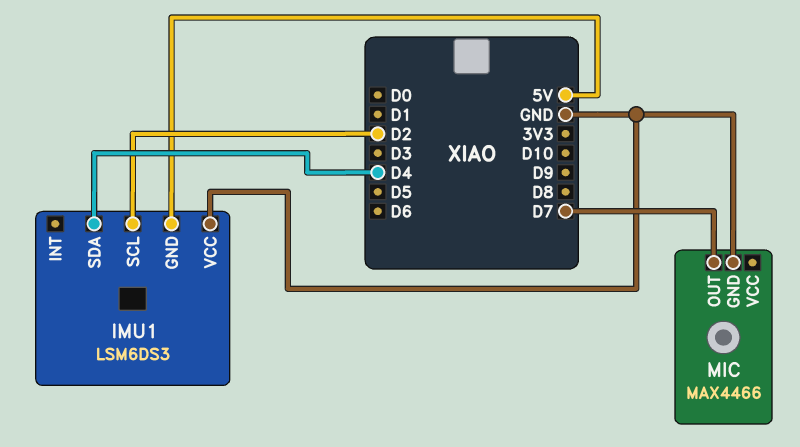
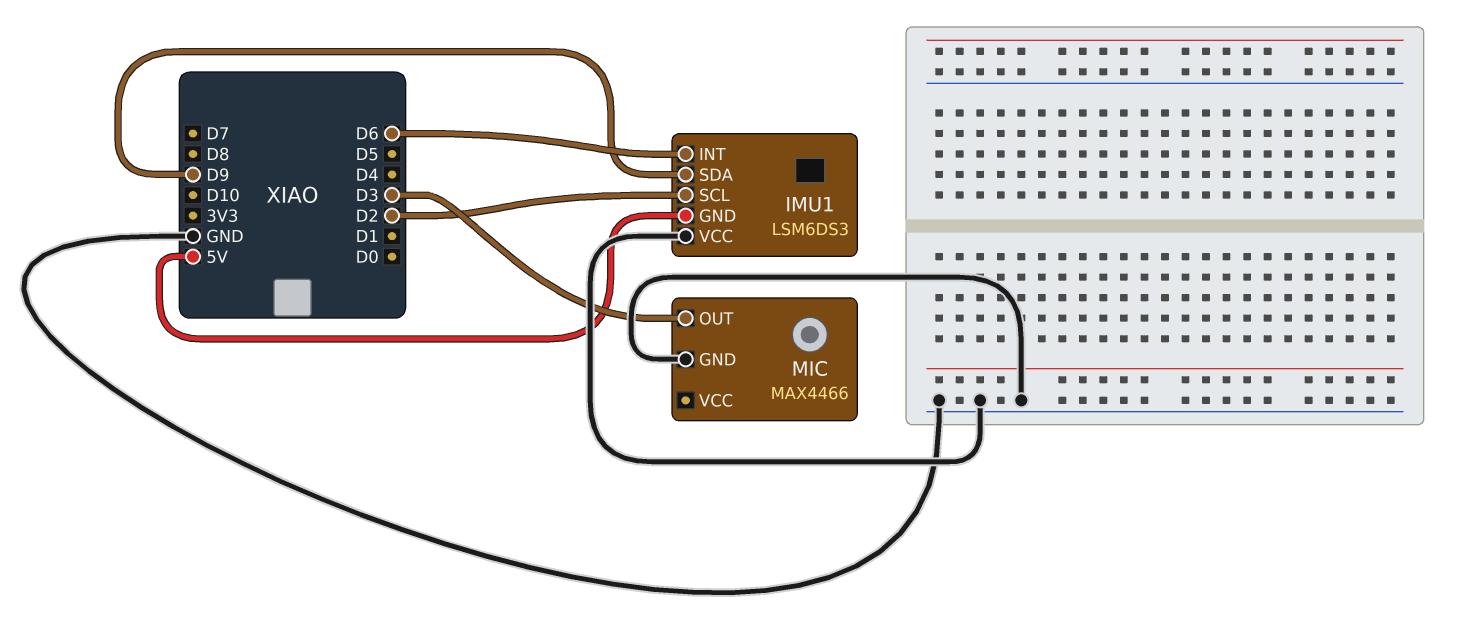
IMU1 pin INT: none -> D6
IMU1 pin SDA: D4 -> D9
MIC pin OUT: D7 -> D3

